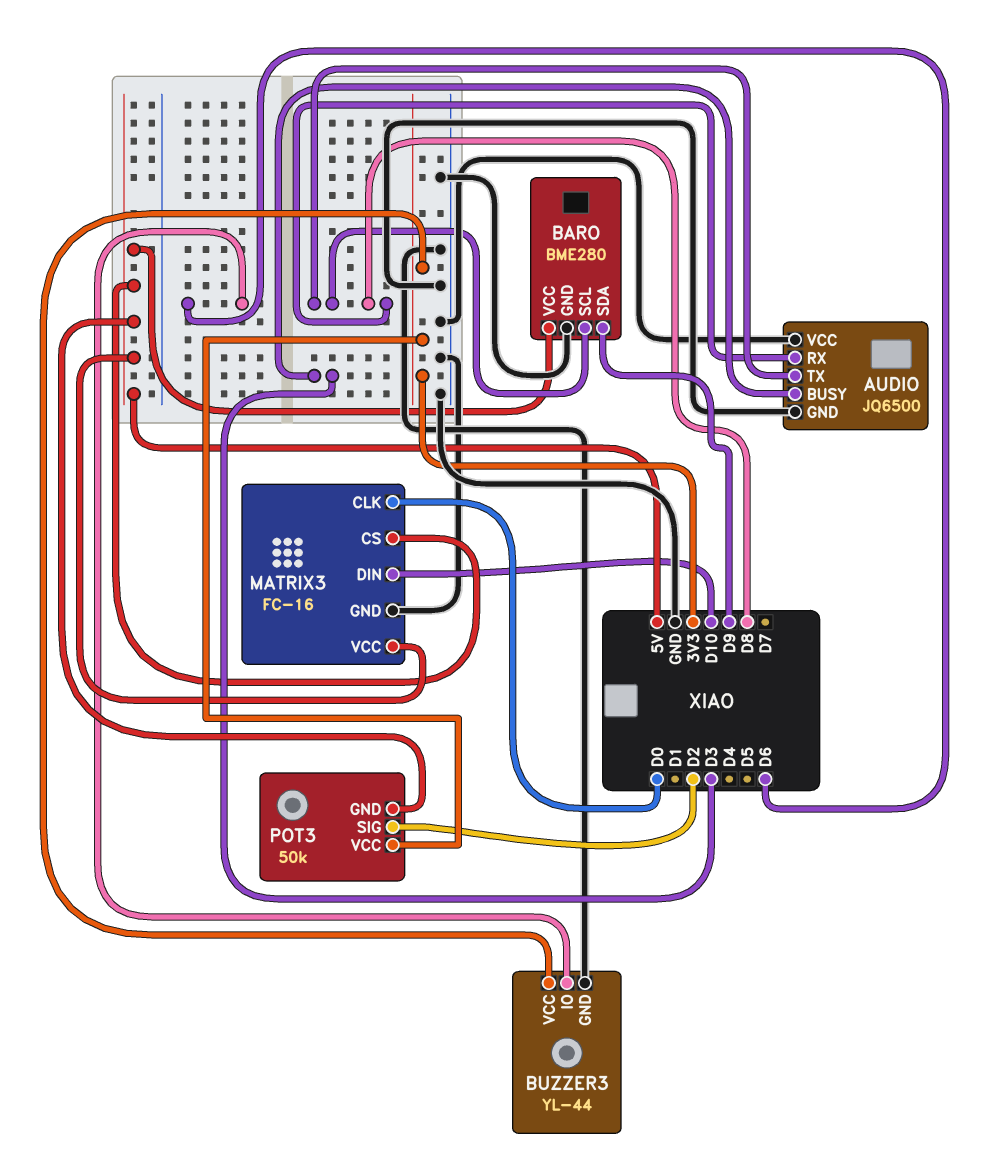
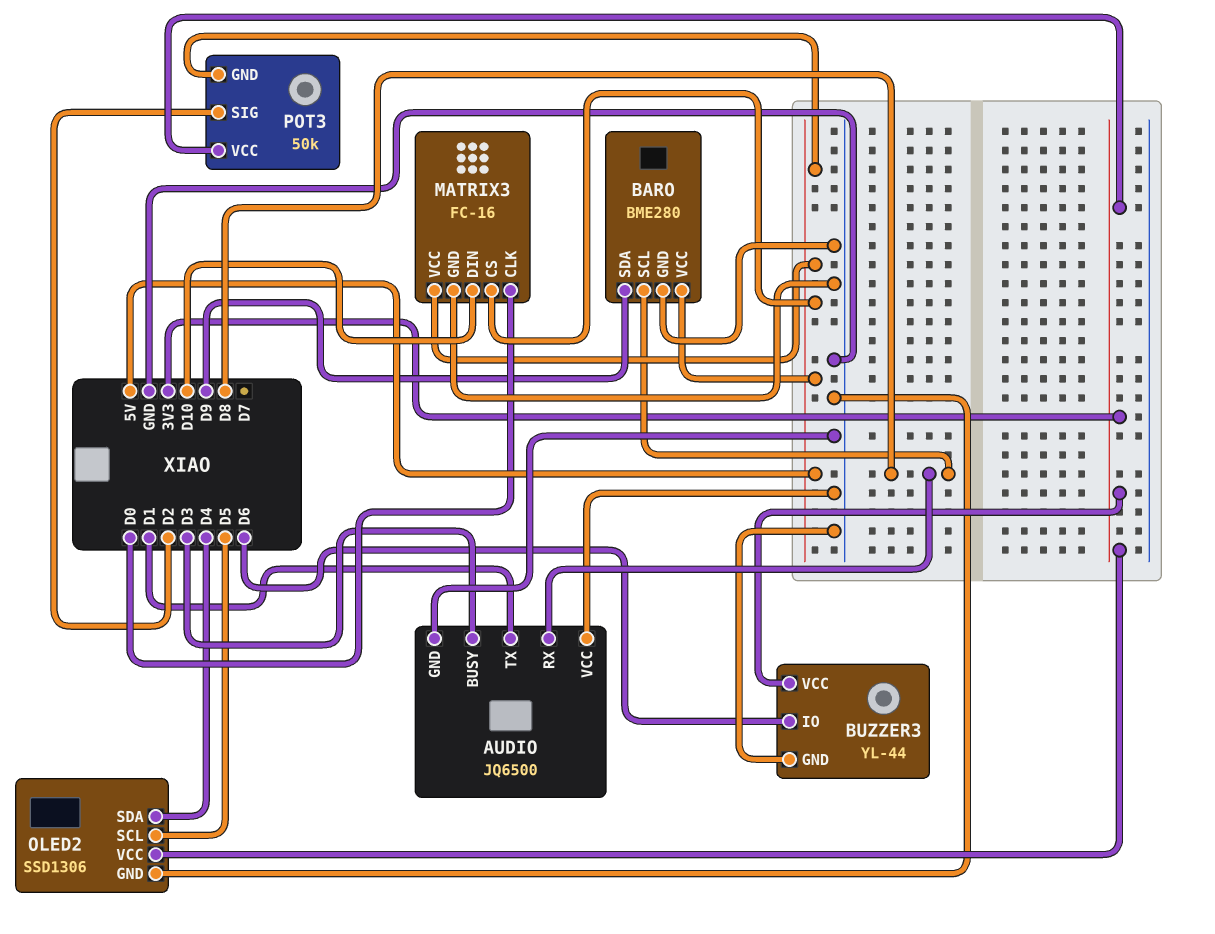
AUDIO pin TX: D8 -> D1
OLED2: none -> SSD1306
OLED2 pin GND: none -> GND
OLED2 pin SCL: none -> D5
OLED2 pin SDA: none -> D4
OLED2 pin VCC: none -> 3V3

